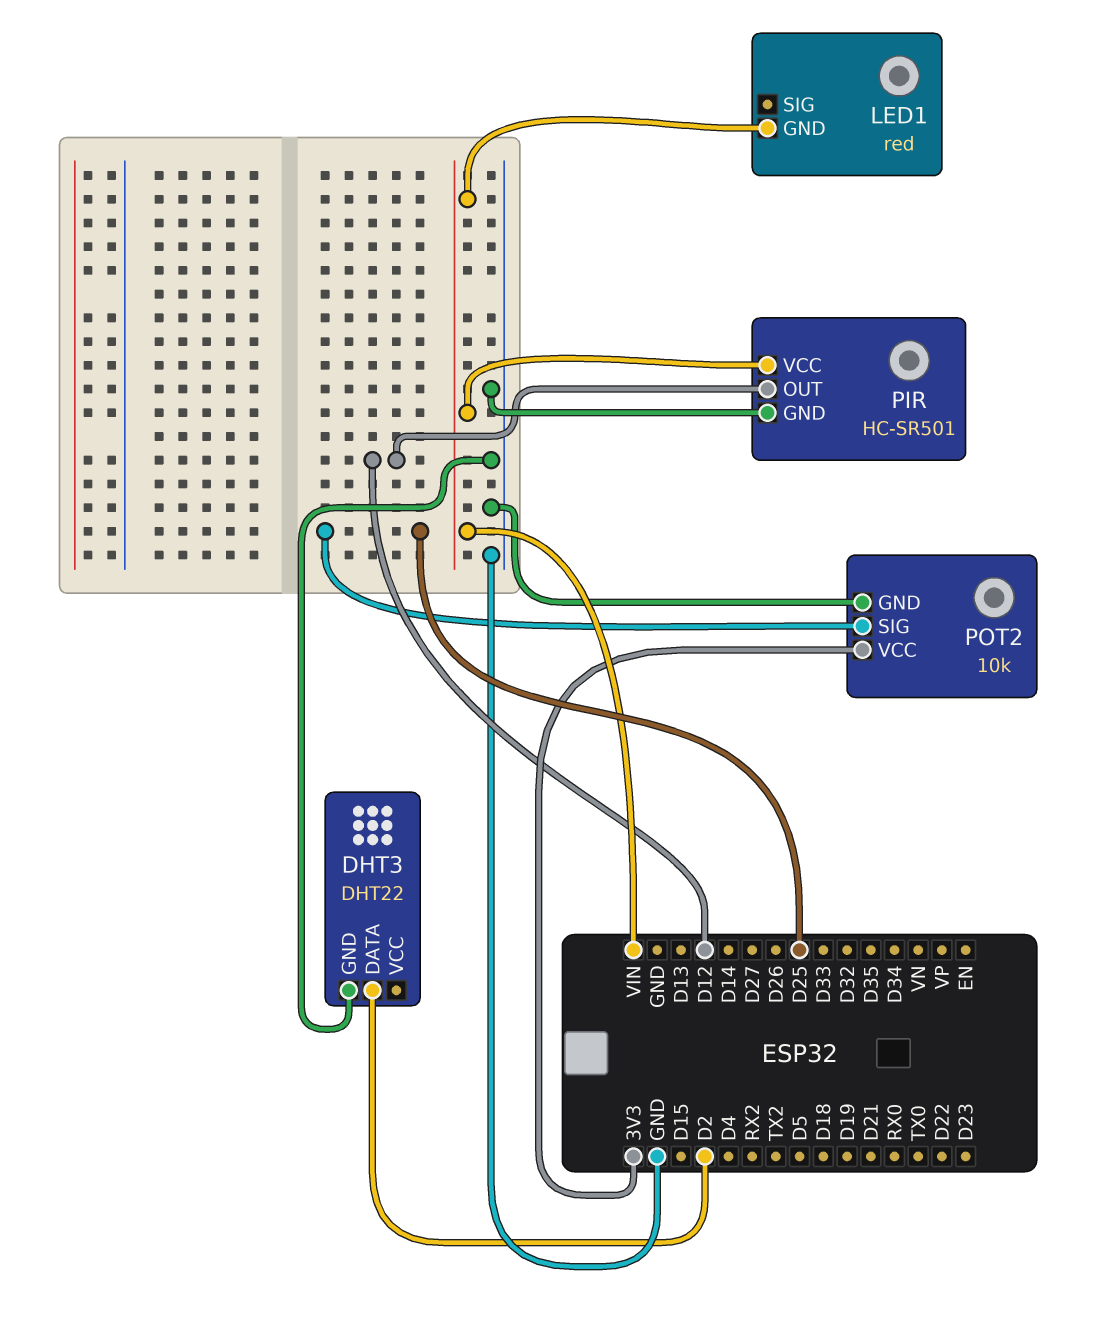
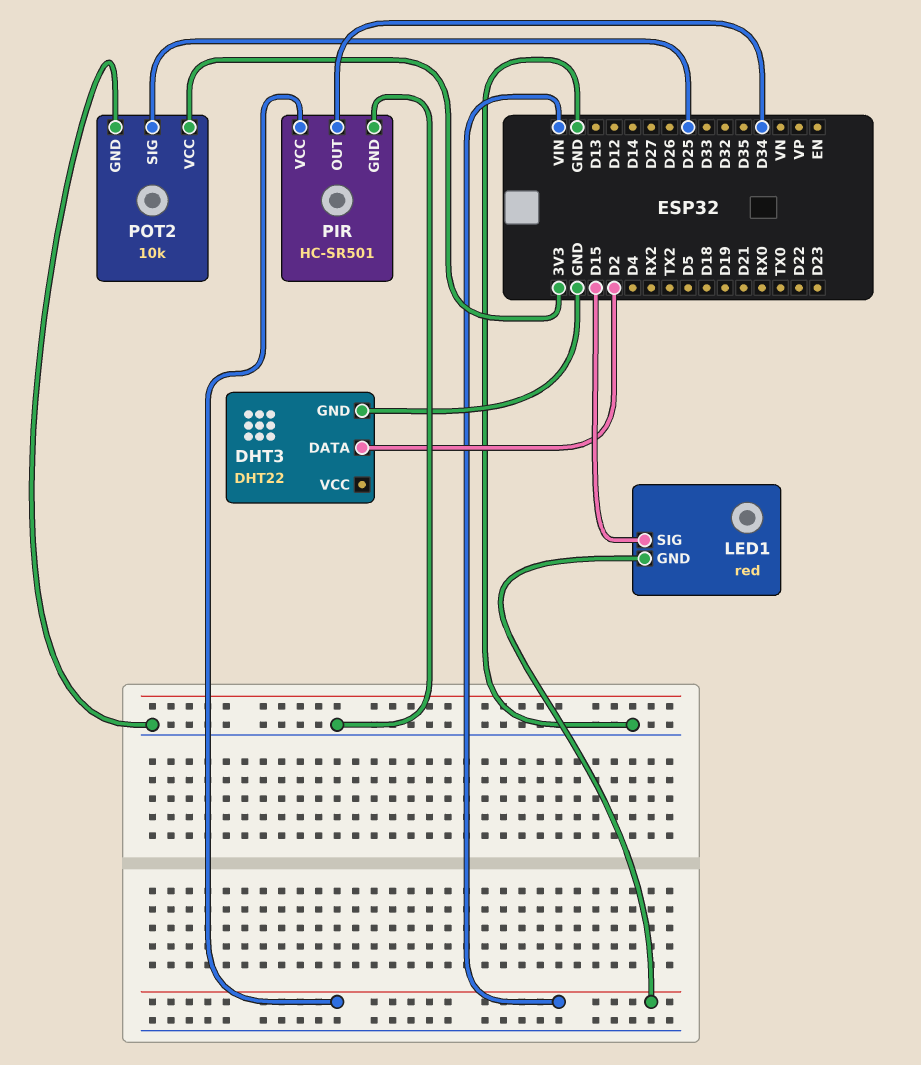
LED1 pin SIG: none -> D15
PIR pin OUT: D12 -> D34

